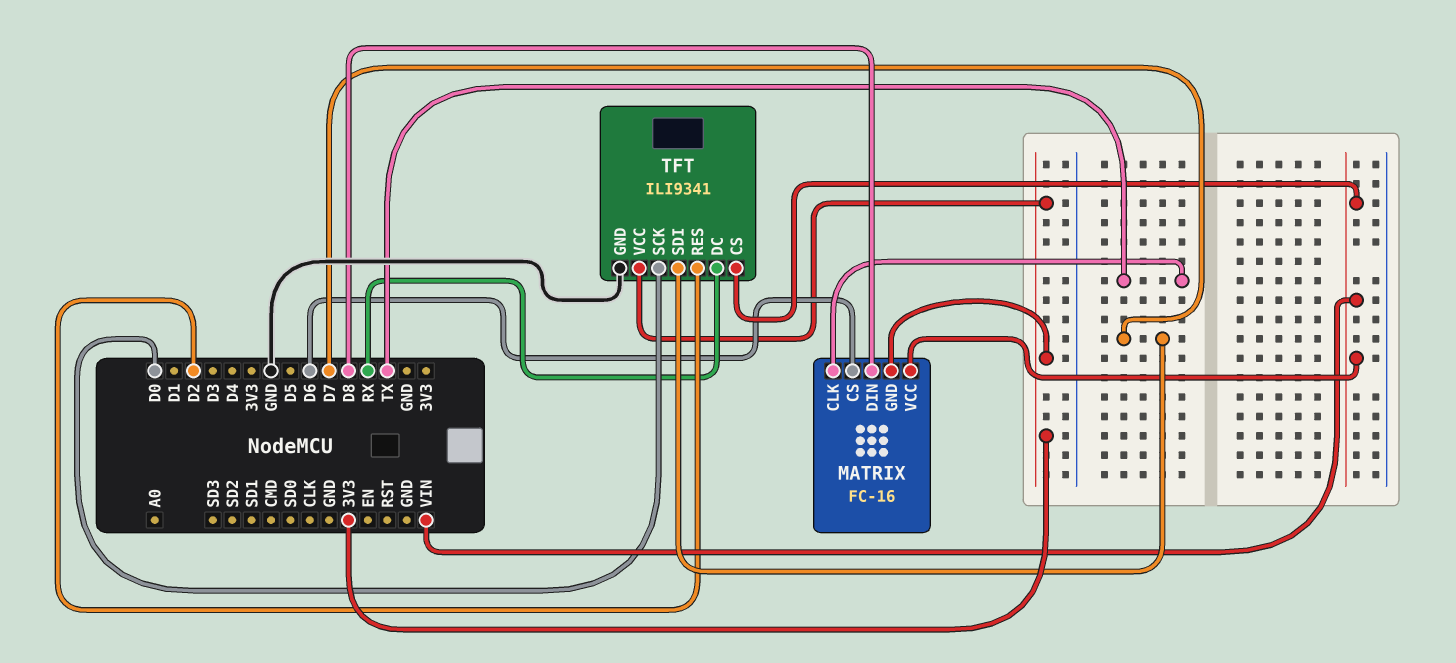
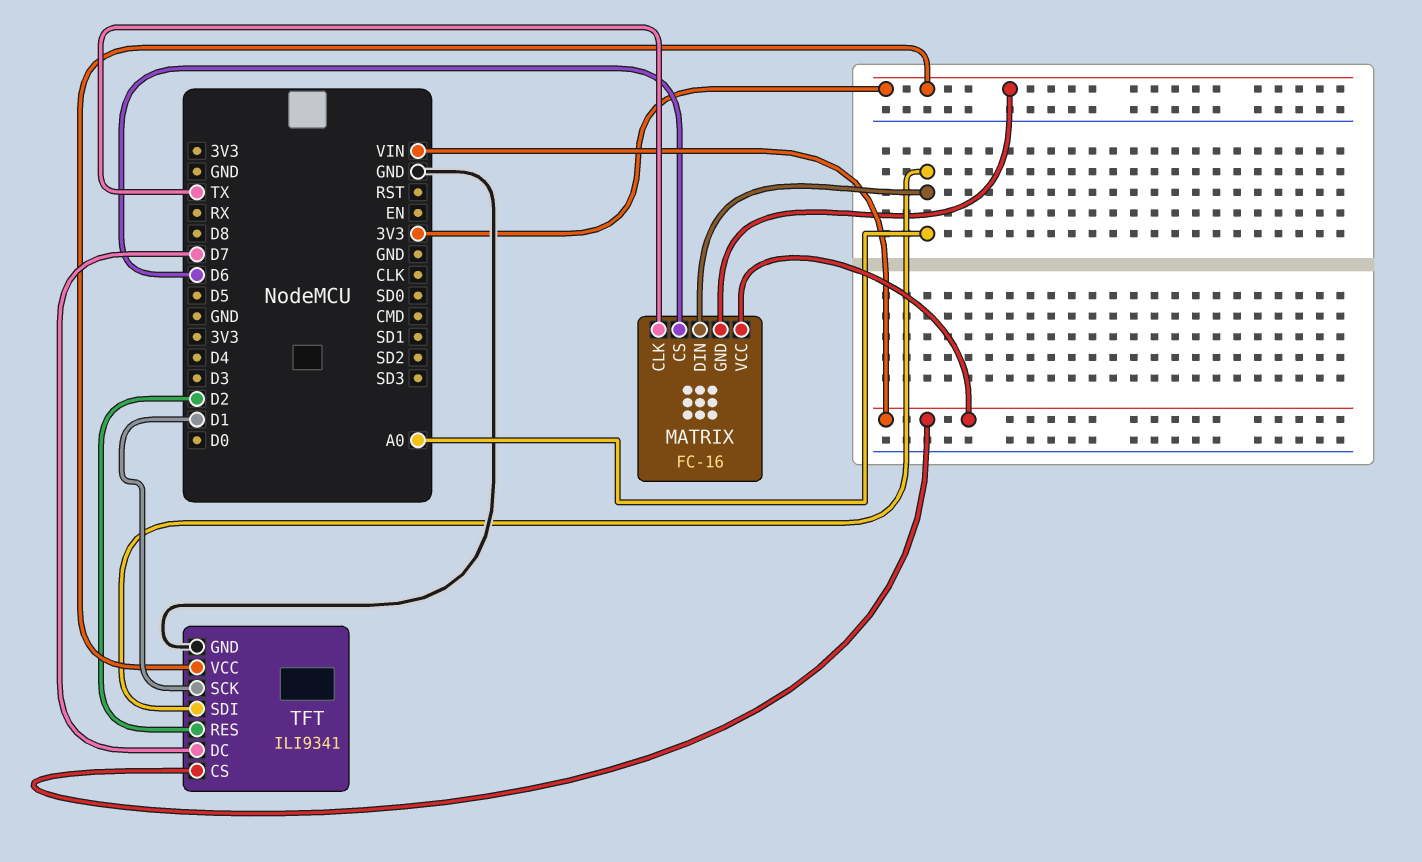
MATRIX pin DIN: D8 -> A0
TFT pin DC: RX -> D7
TFT pin SCK: D0 -> D1
TFT pin SDI: D7 -> A0

